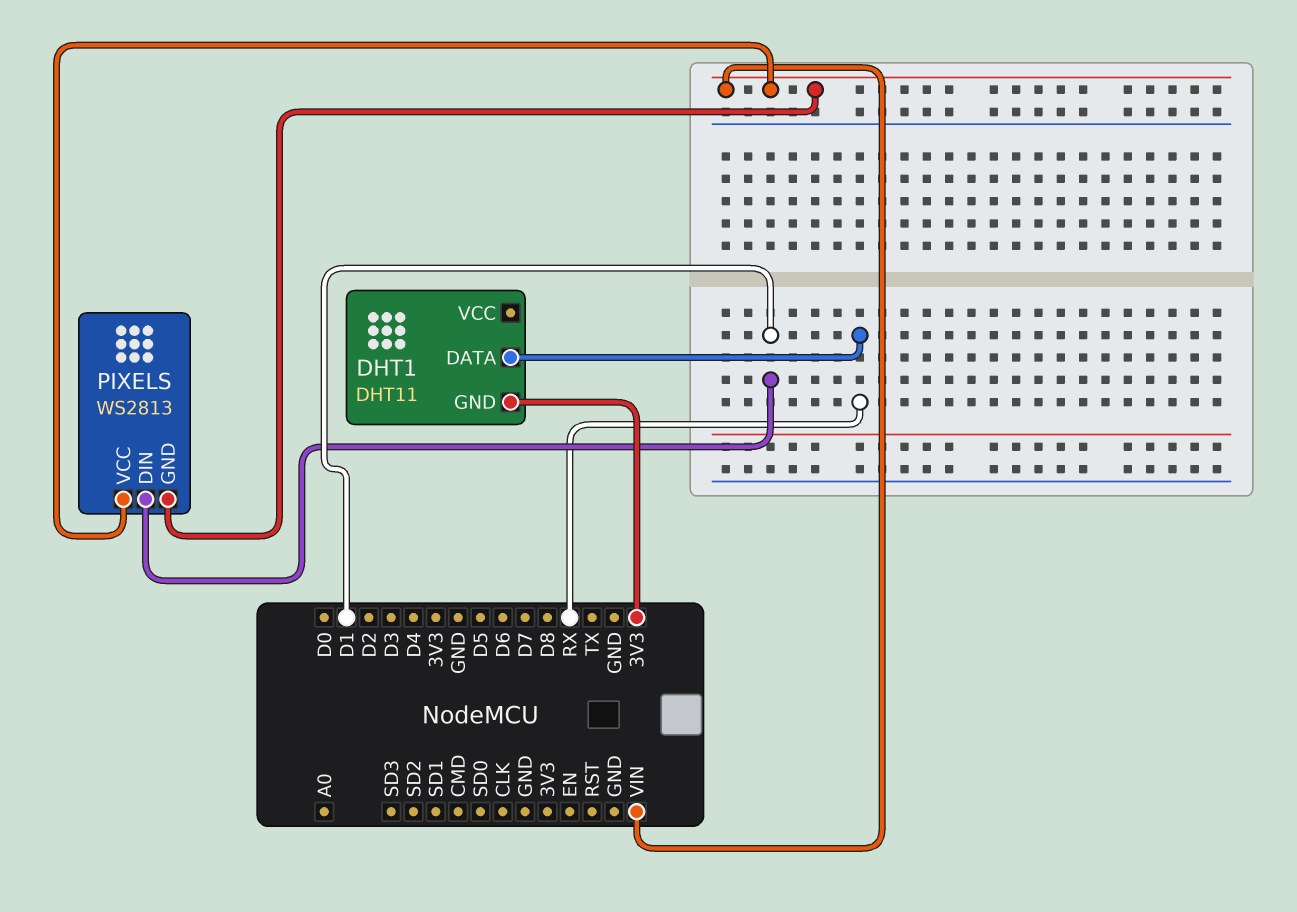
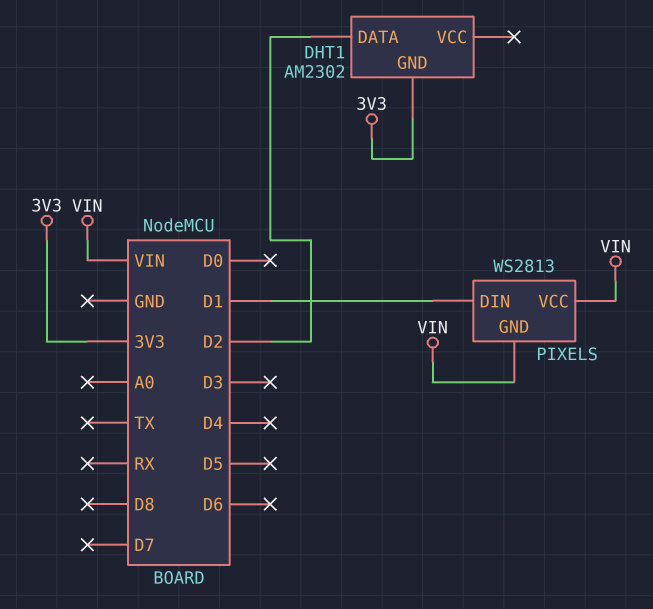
DHT1: DHT11 -> AM2302
DHT1 pin DATA: RX -> D2

